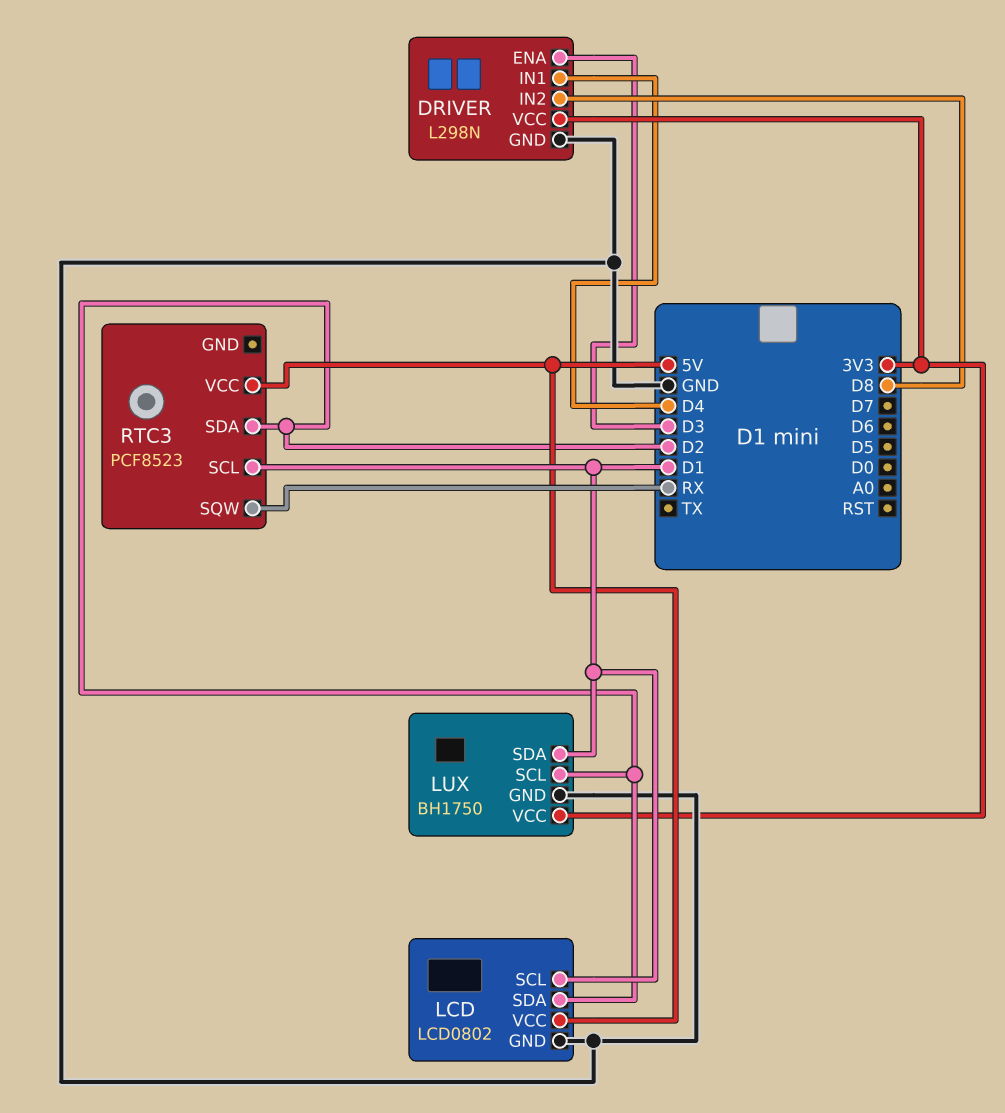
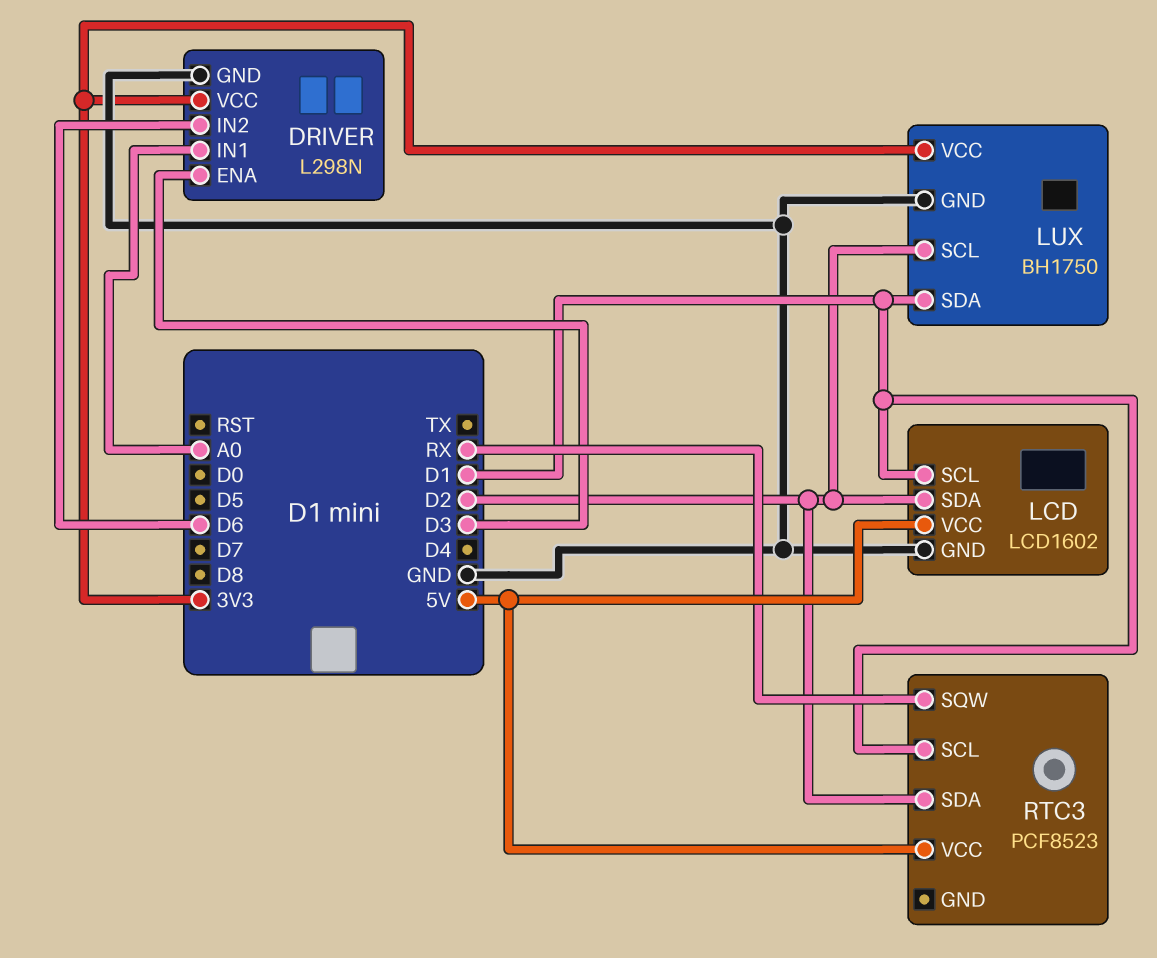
DRIVER pin IN1: D4 -> A0
DRIVER pin IN2: D8 -> D6
LCD: LCD0802 -> LCD1602

